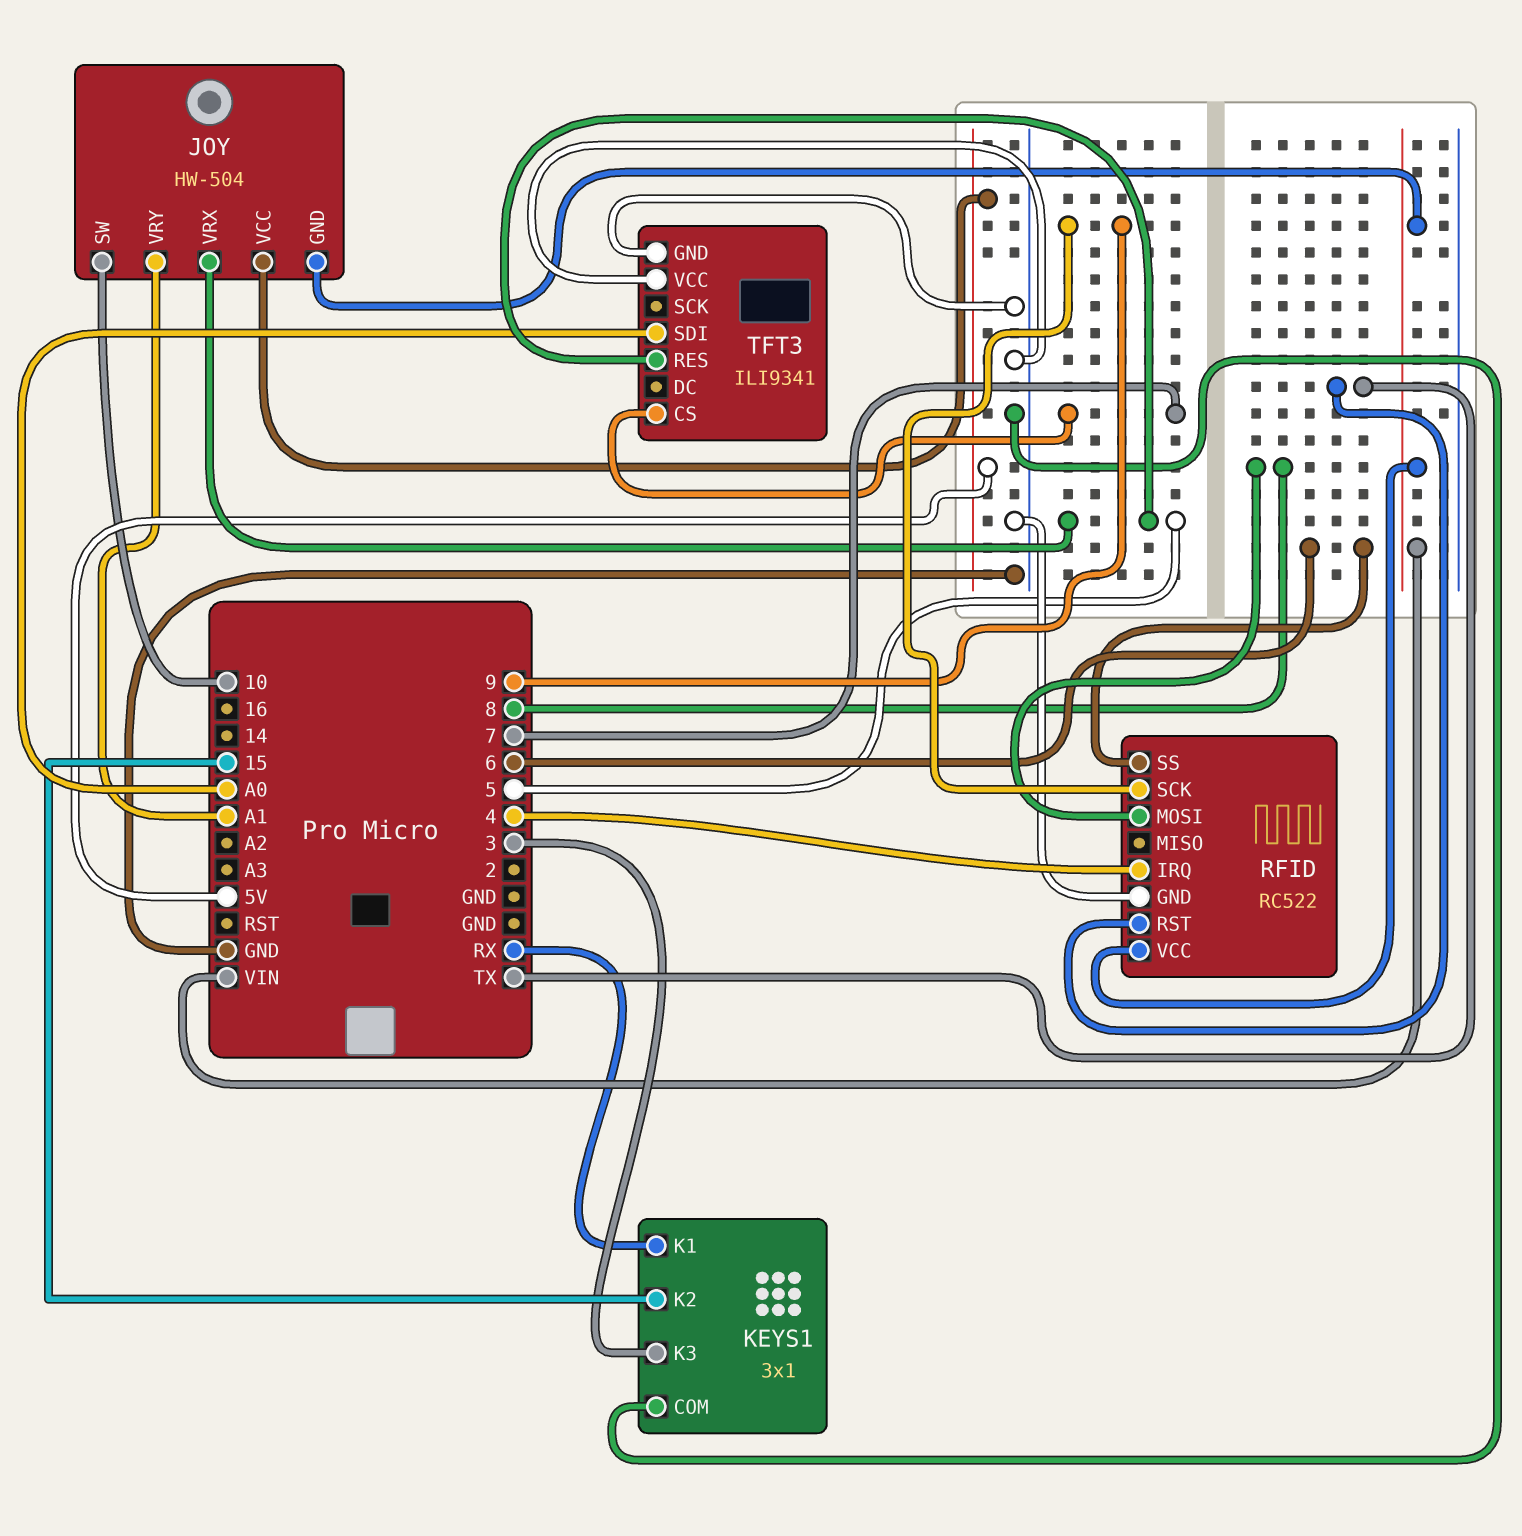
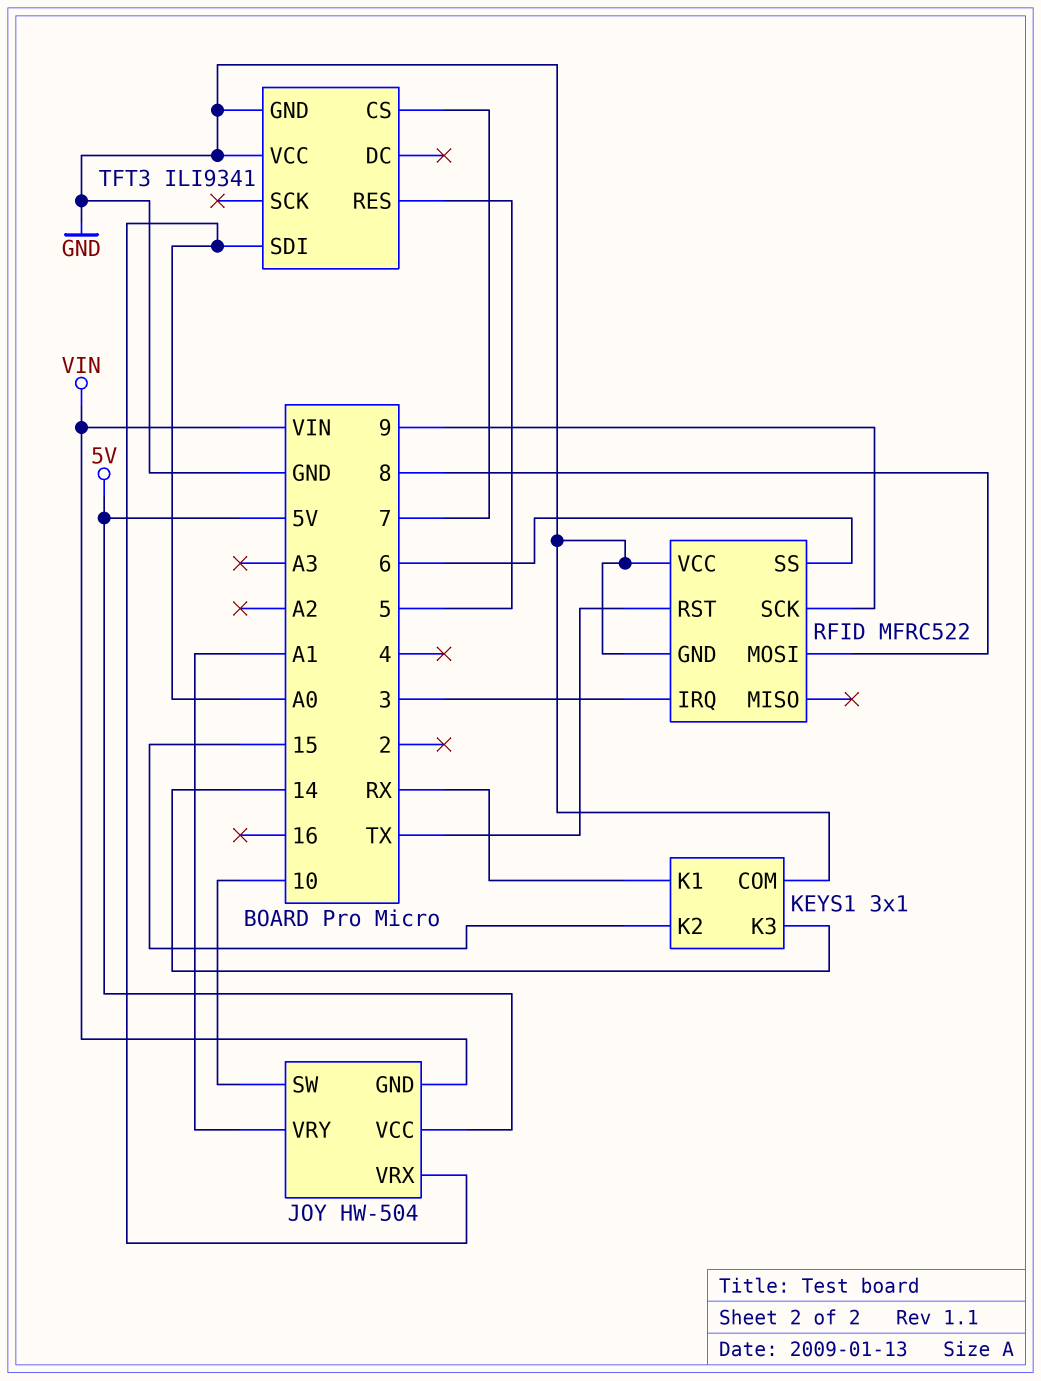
JOY pin VRX: 5 -> A0
KEYS1 pin K3: 3 -> 14
RFID: RC522 -> MFRC522
RFID pin IRQ: 4 -> 3
RFID pin VCC: VIN -> GND

